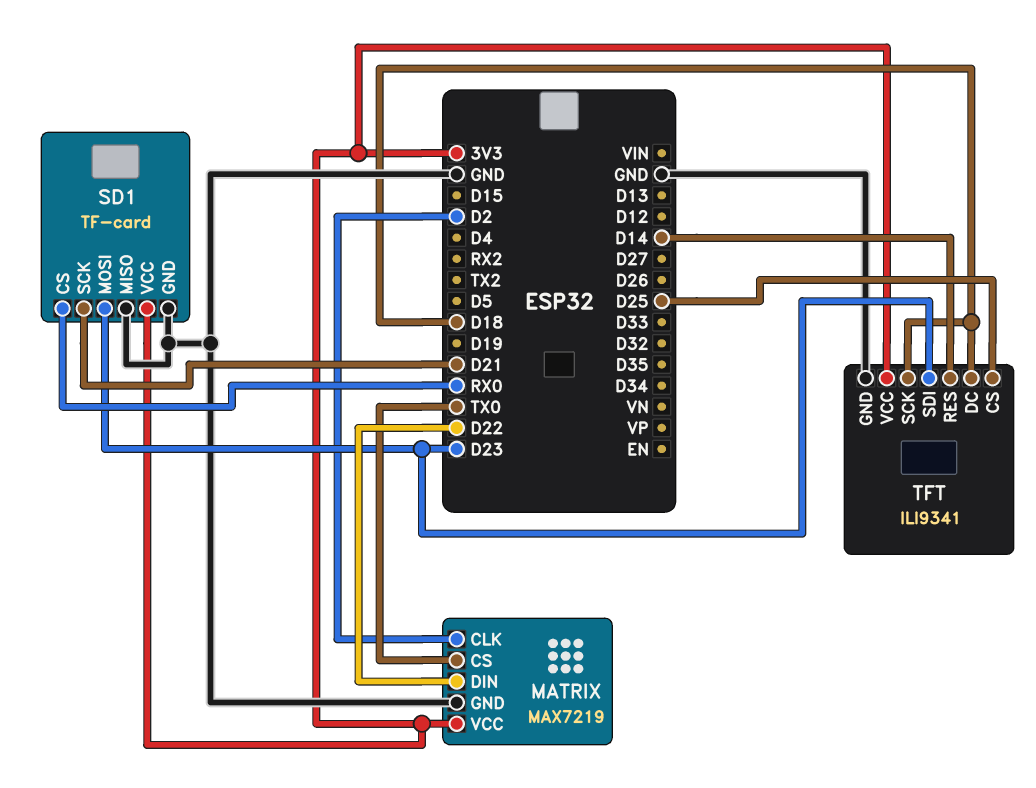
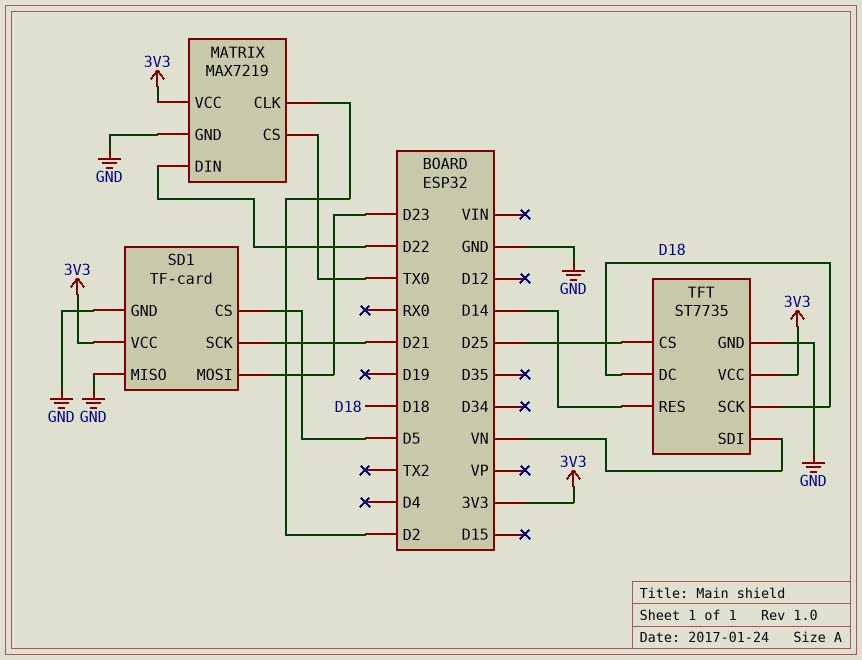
SD1 pin CS: RX0 -> D5
TFT: ILI9341 -> ST7735
TFT pin SDI: D23 -> VN

